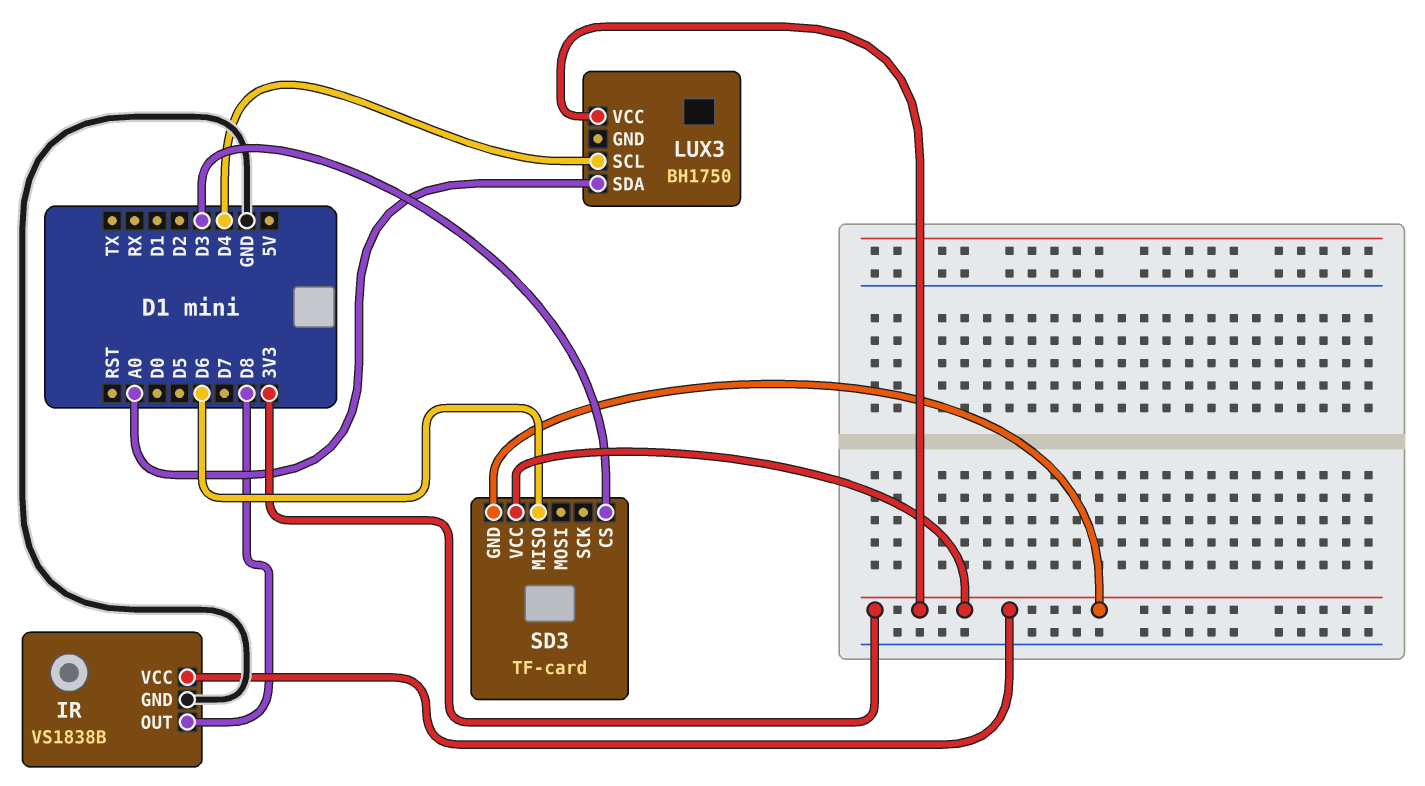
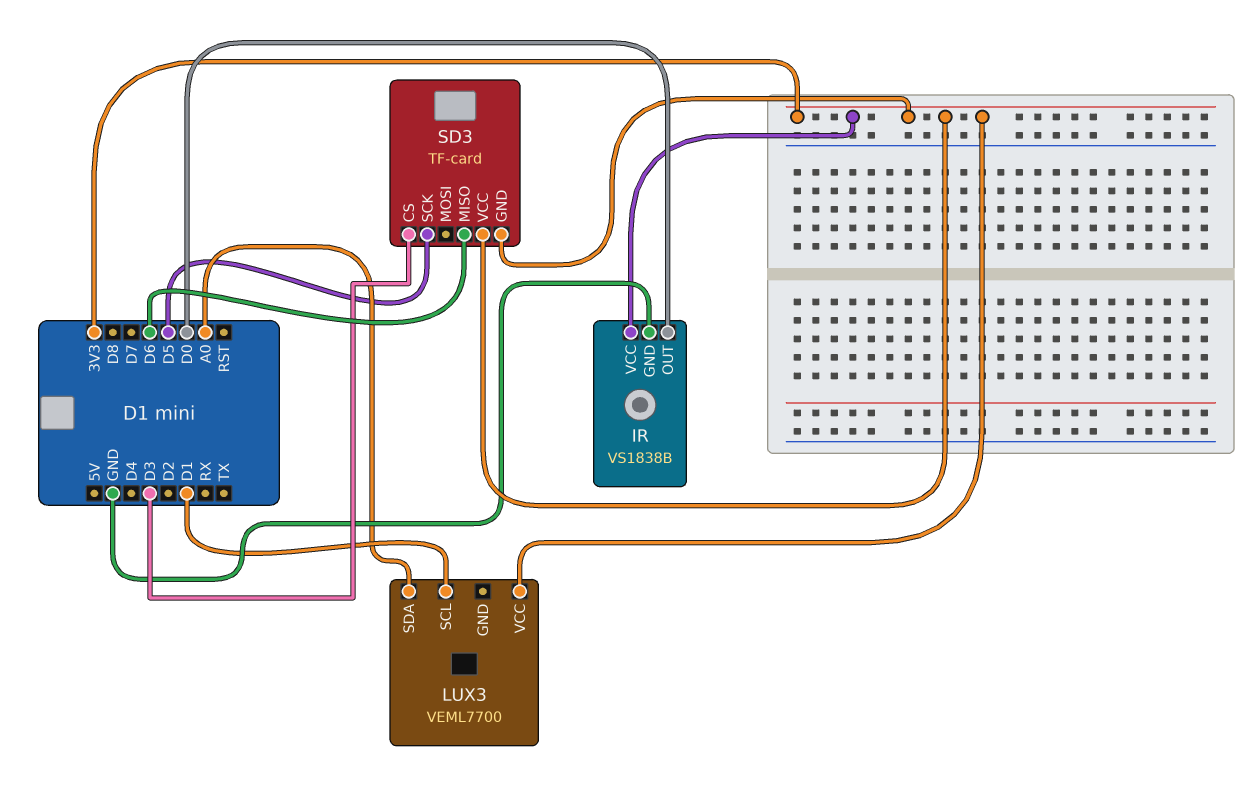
IR pin OUT: D8 -> D0
LUX3: BH1750 -> VEML7700
LUX3 pin SCL: D4 -> D1
SD3 pin SCK: none -> D5

